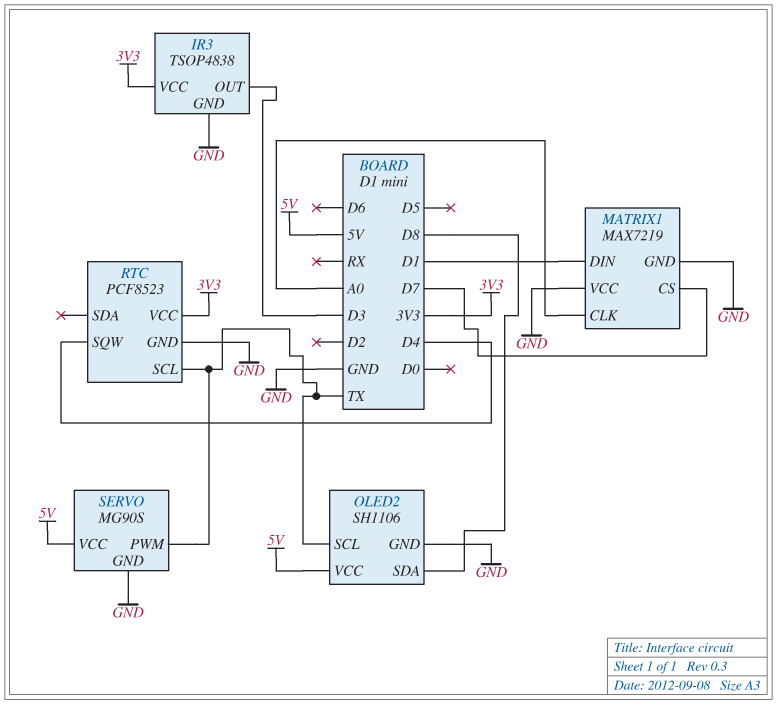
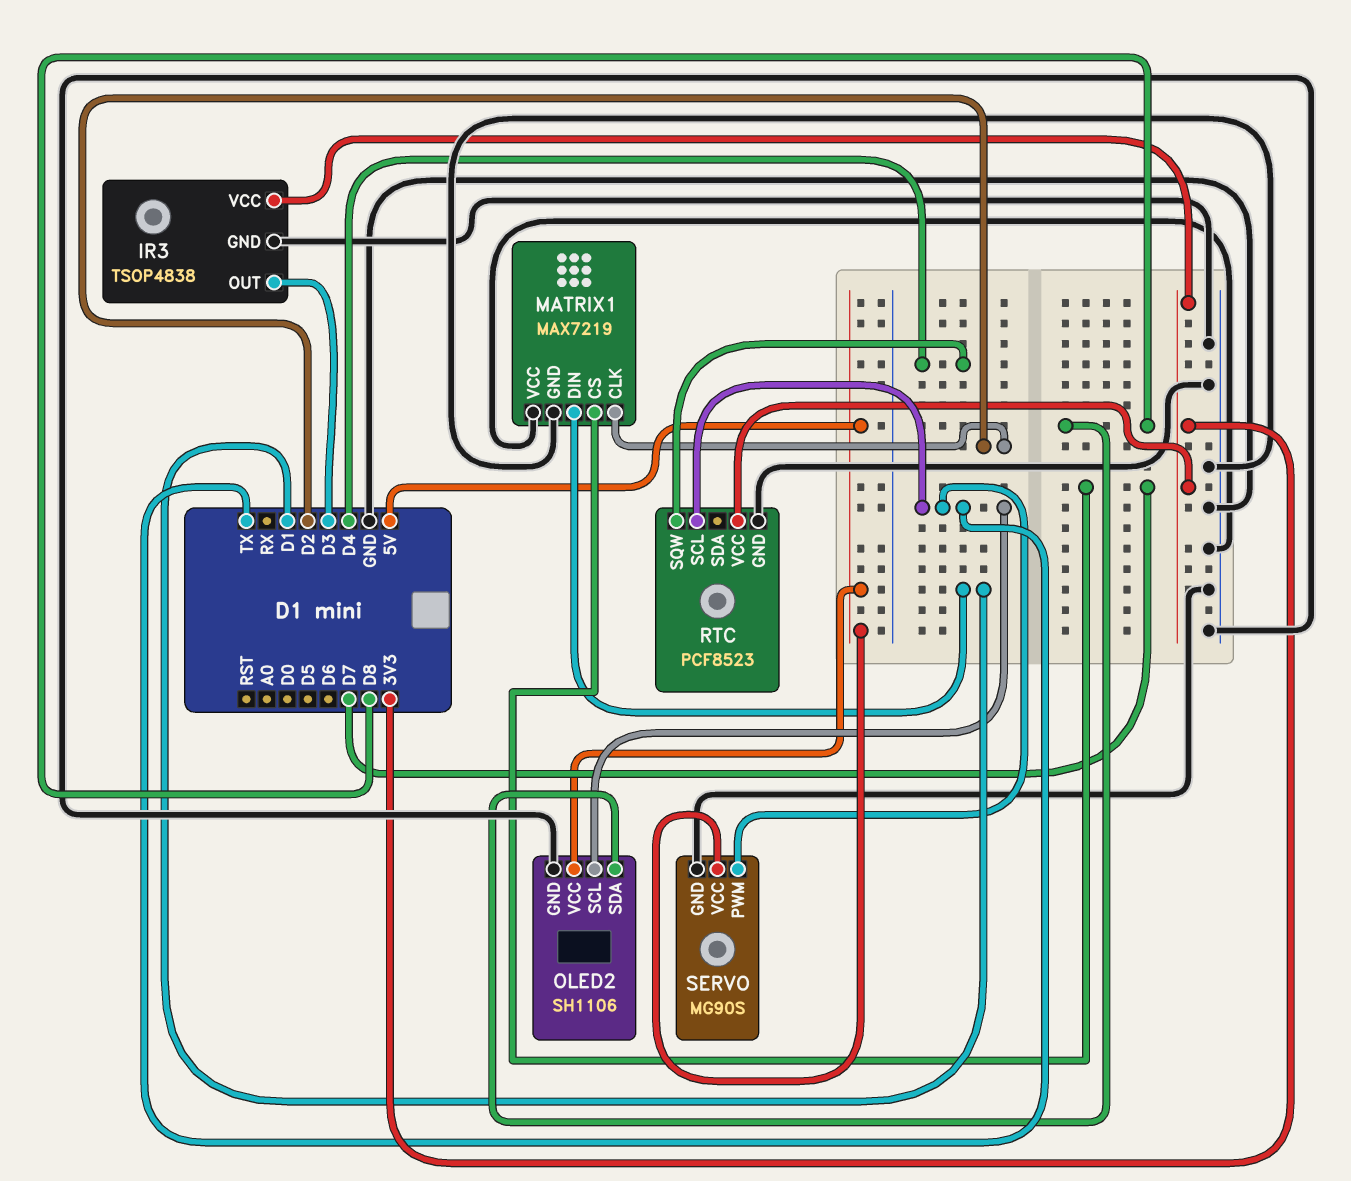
MATRIX1 pin CLK: A0 -> D2

